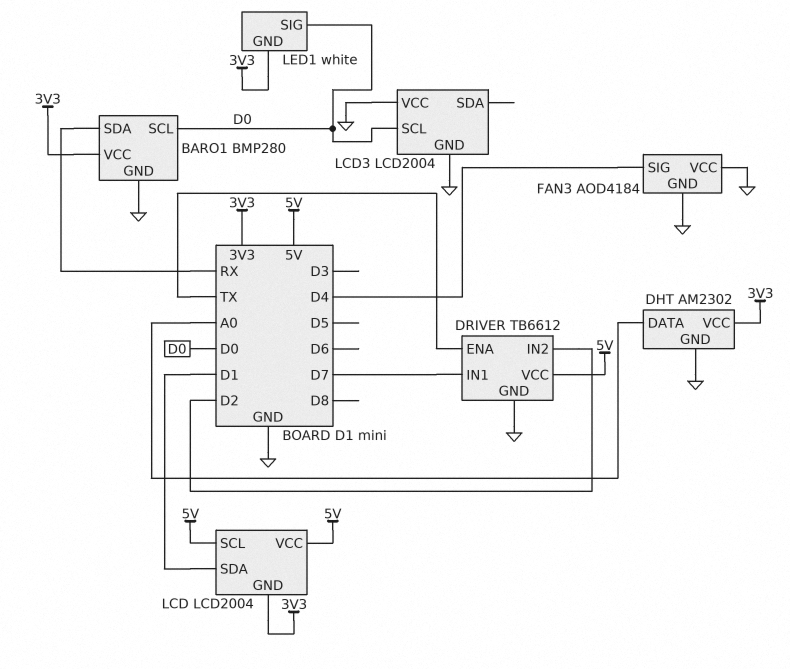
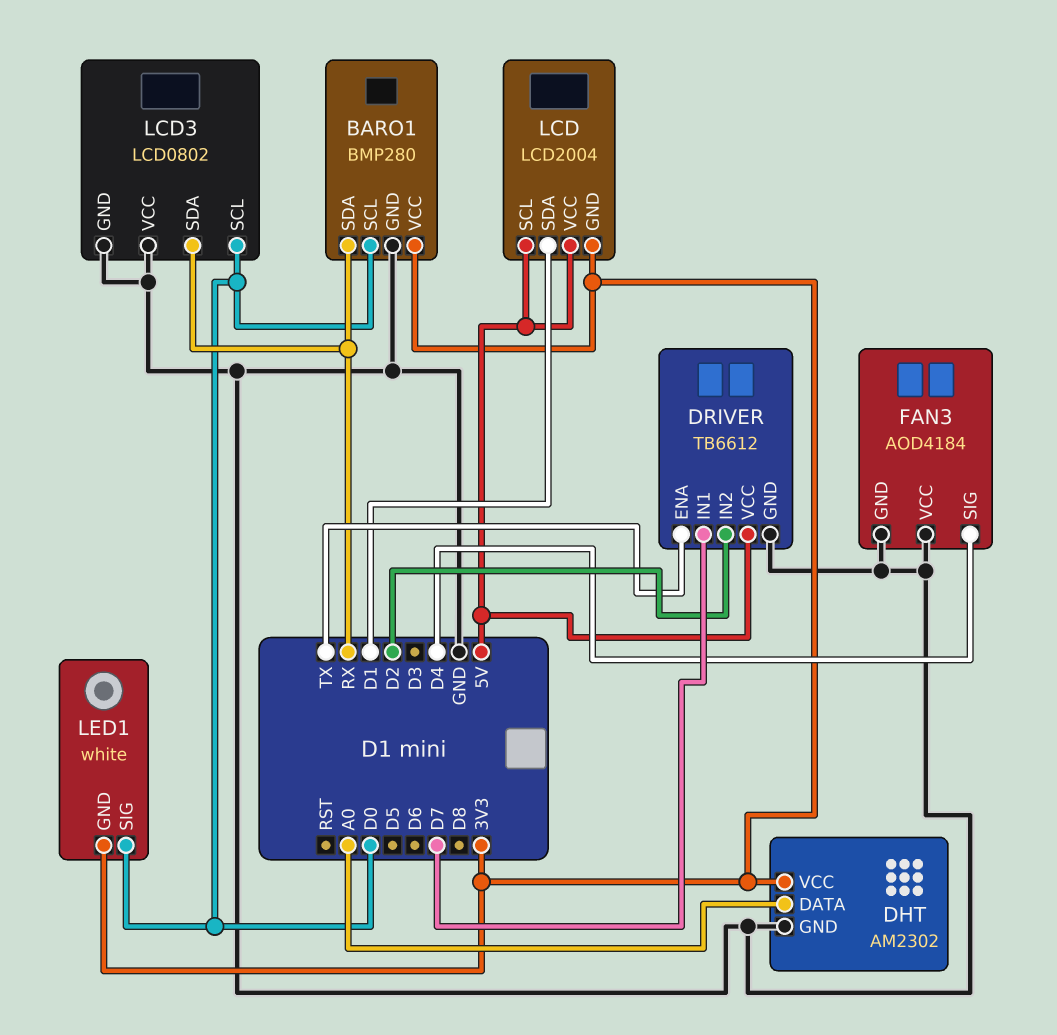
LCD3: LCD2004 -> LCD0802
LCD3 pin SDA: none -> RX

